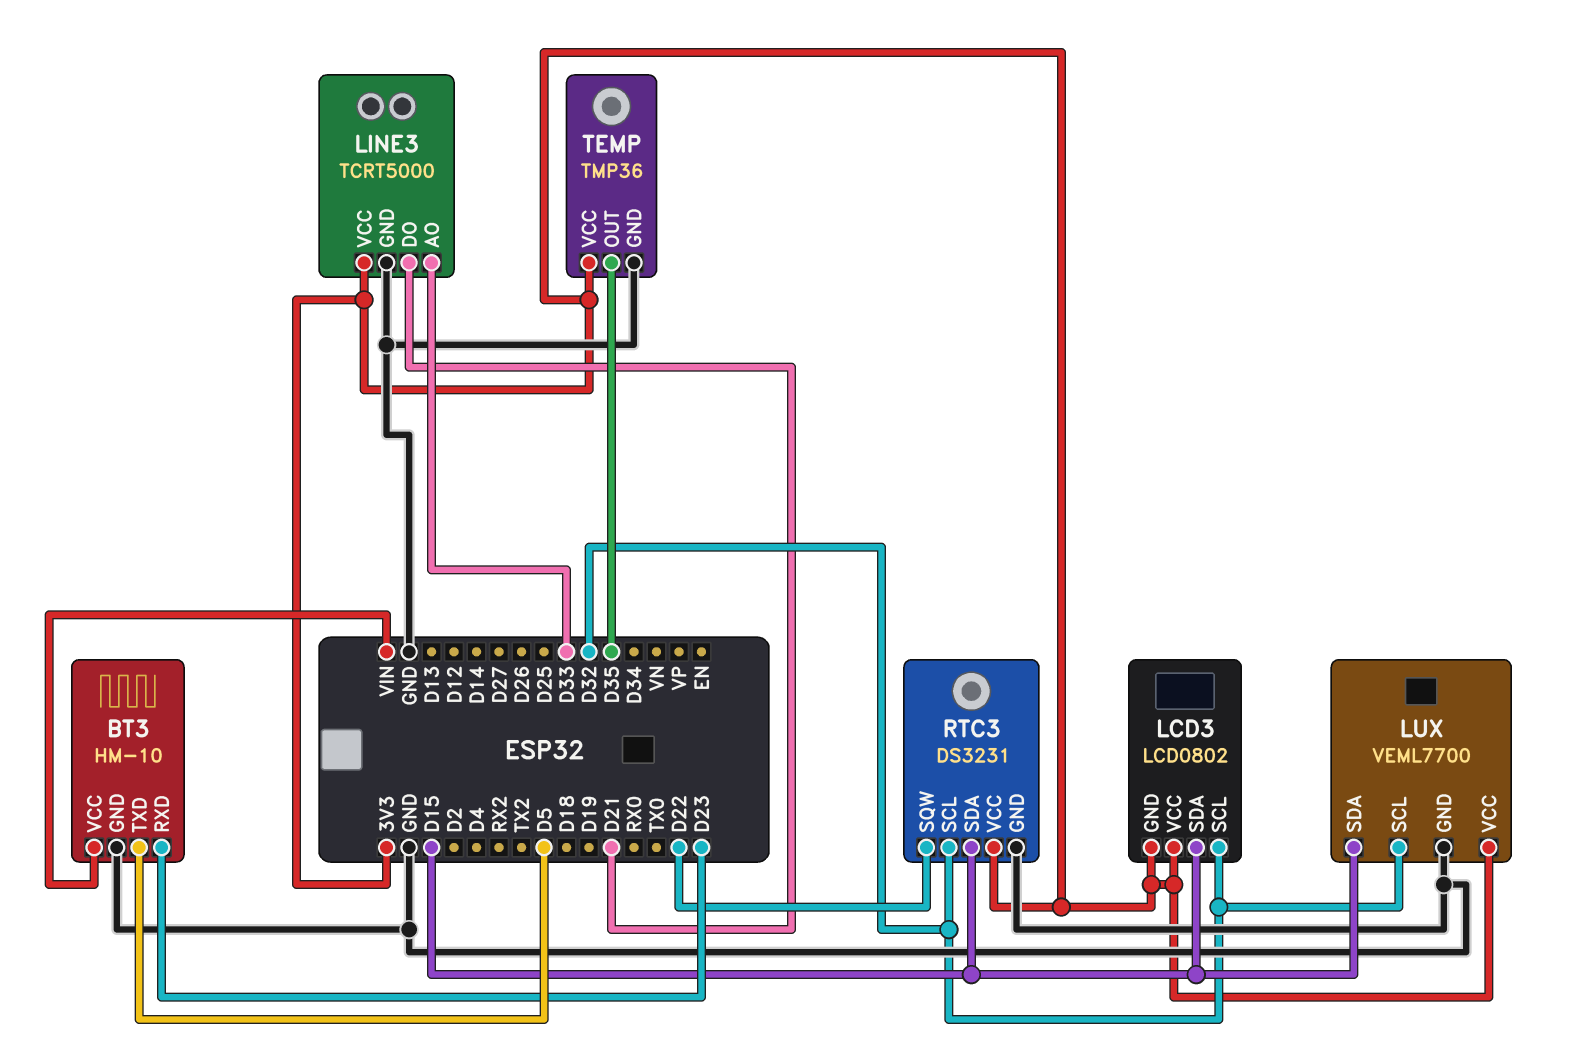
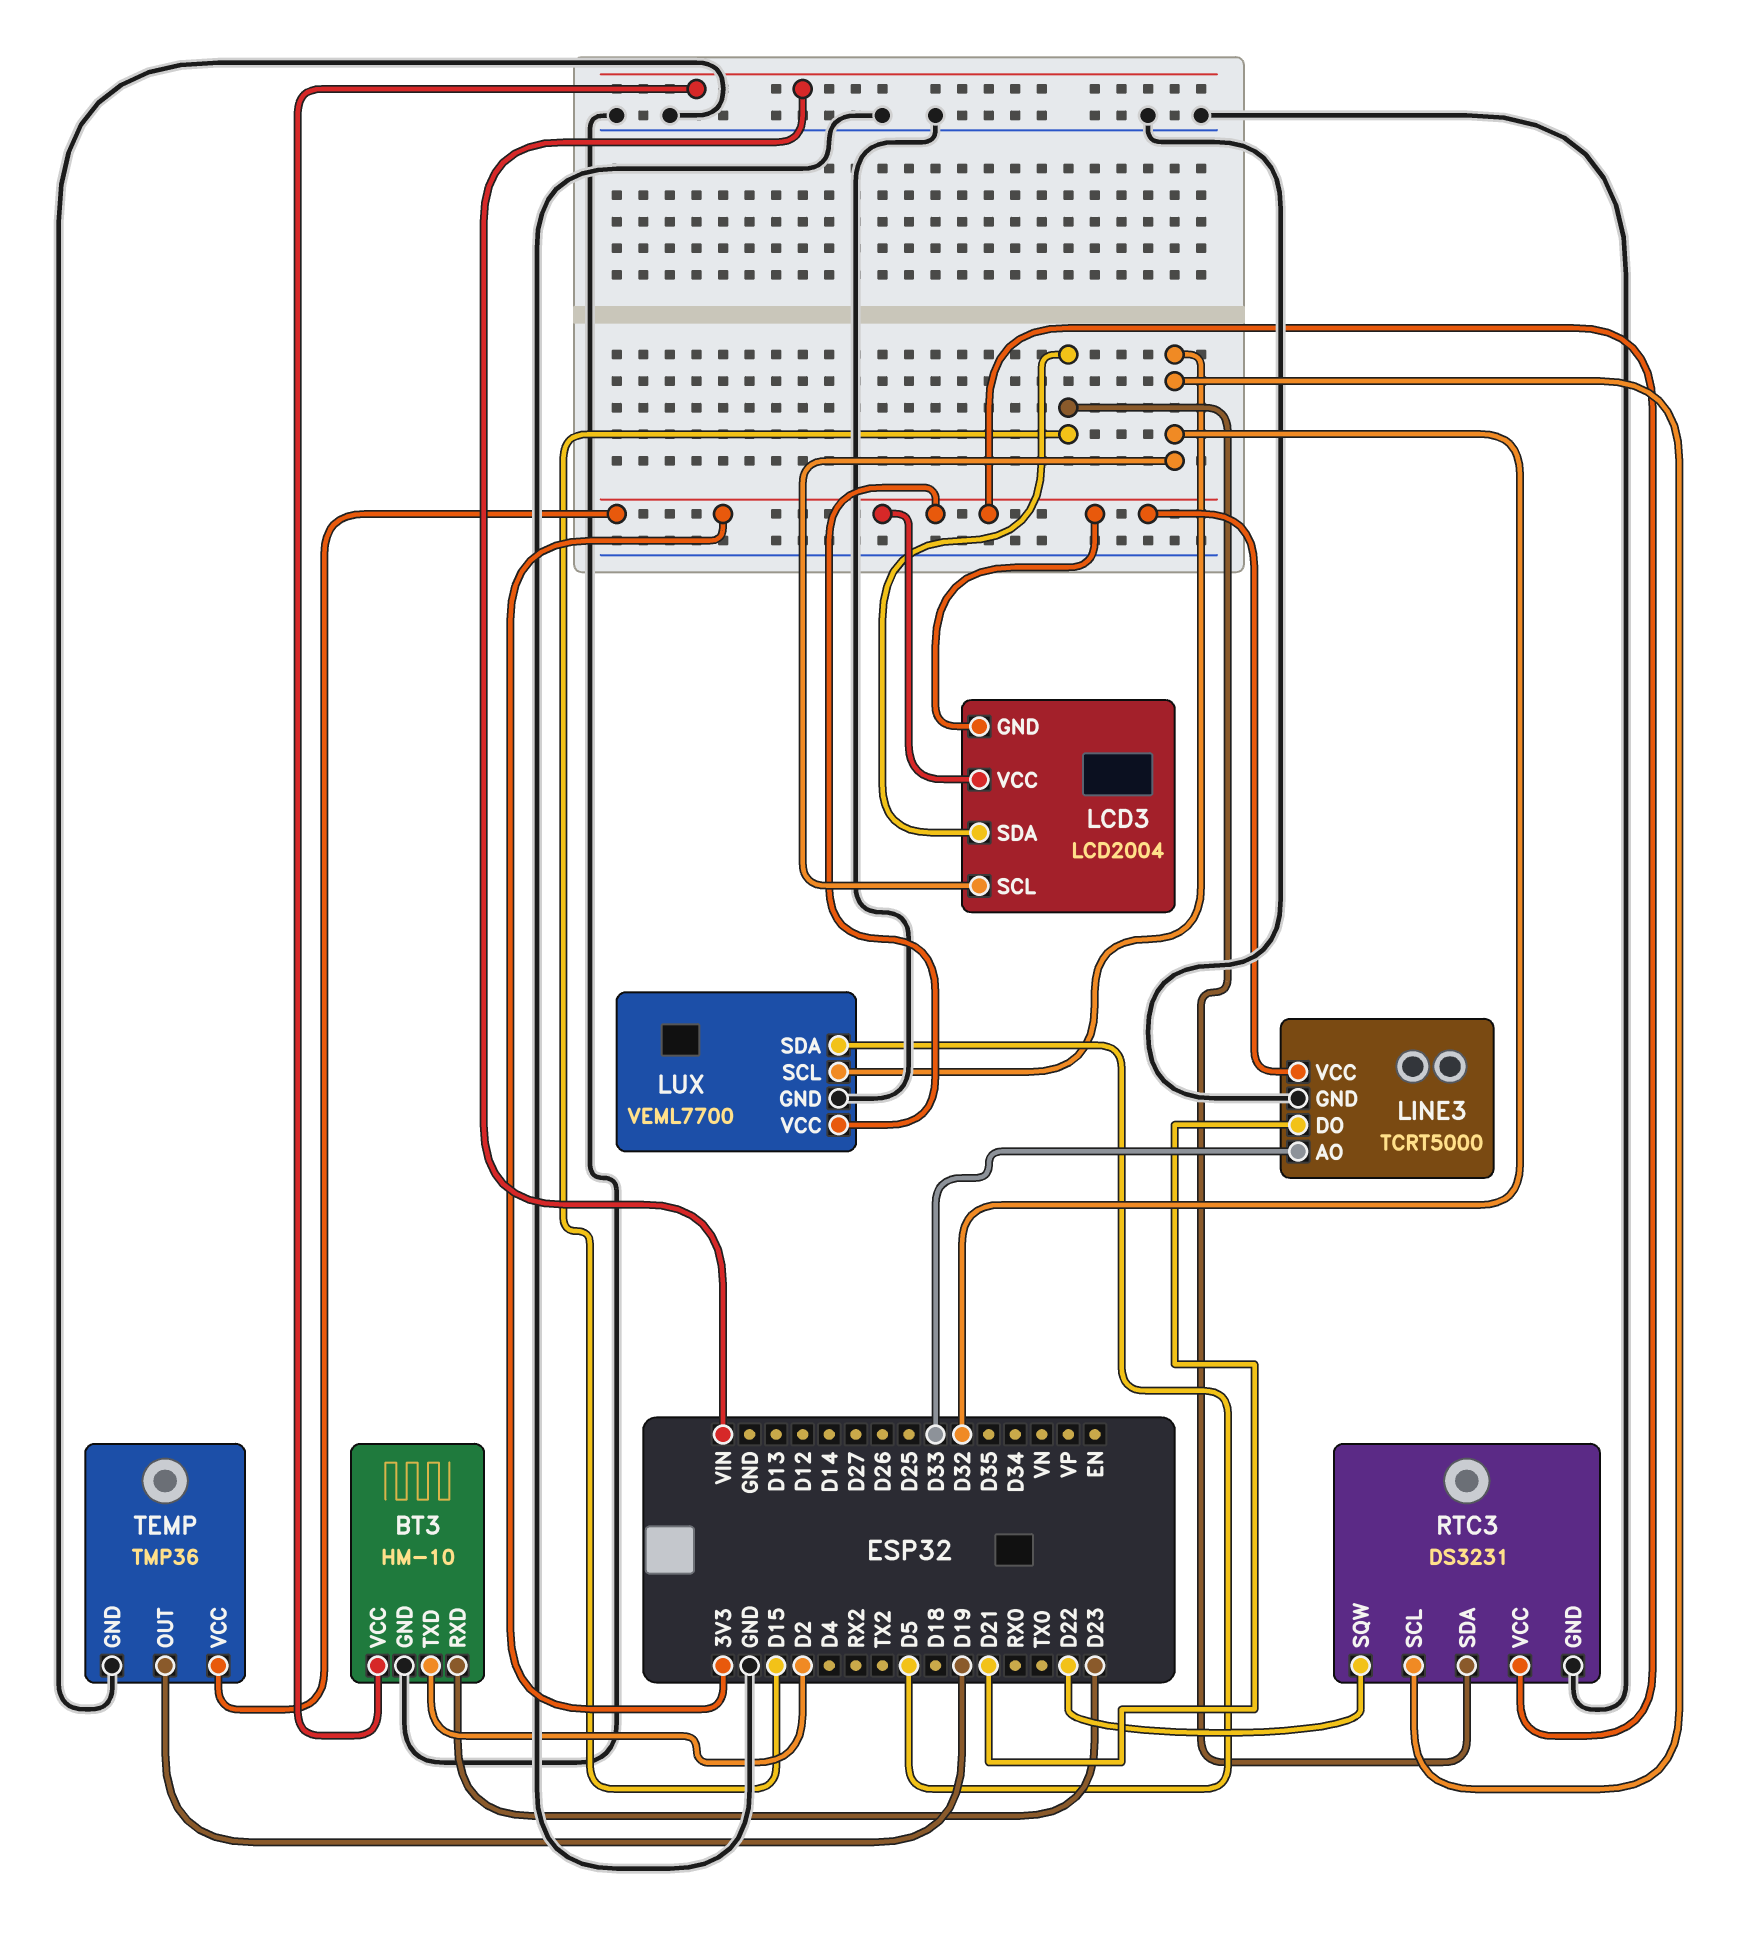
BT3 pin TXD: D5 -> D2
LCD3: LCD0802 -> LCD2004
LUX pin SDA: D15 -> D5
TEMP pin OUT: D35 -> D19

